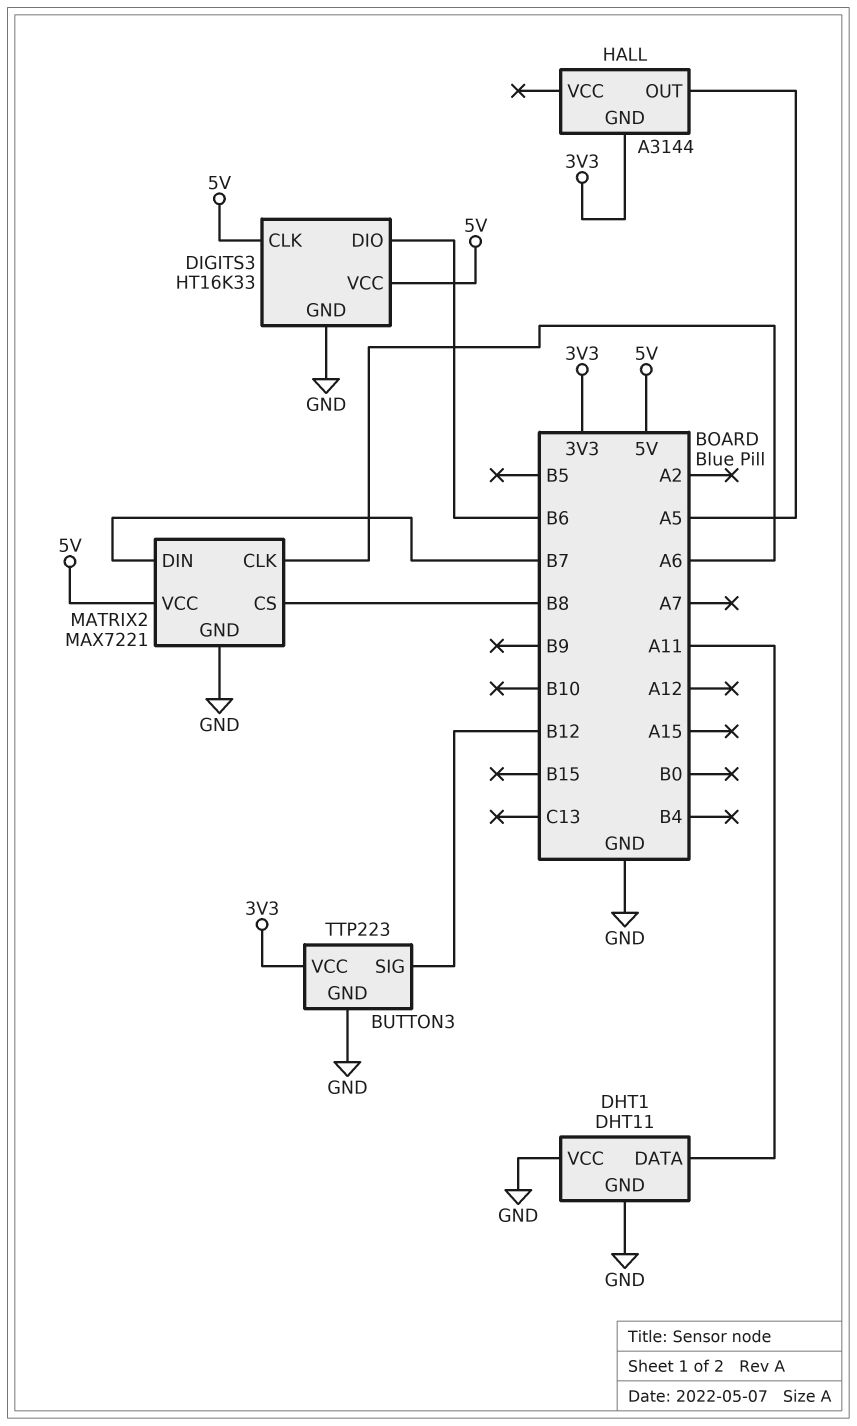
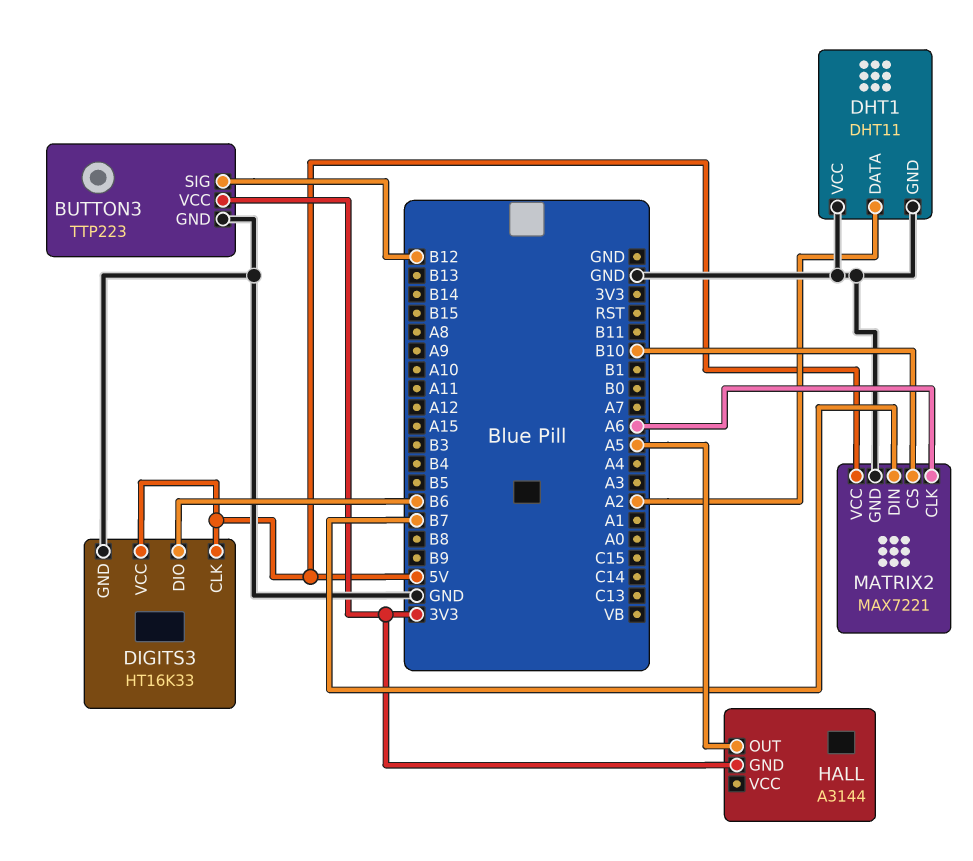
DHT1 pin DATA: A11 -> A2
MATRIX2 pin CS: B8 -> B10

